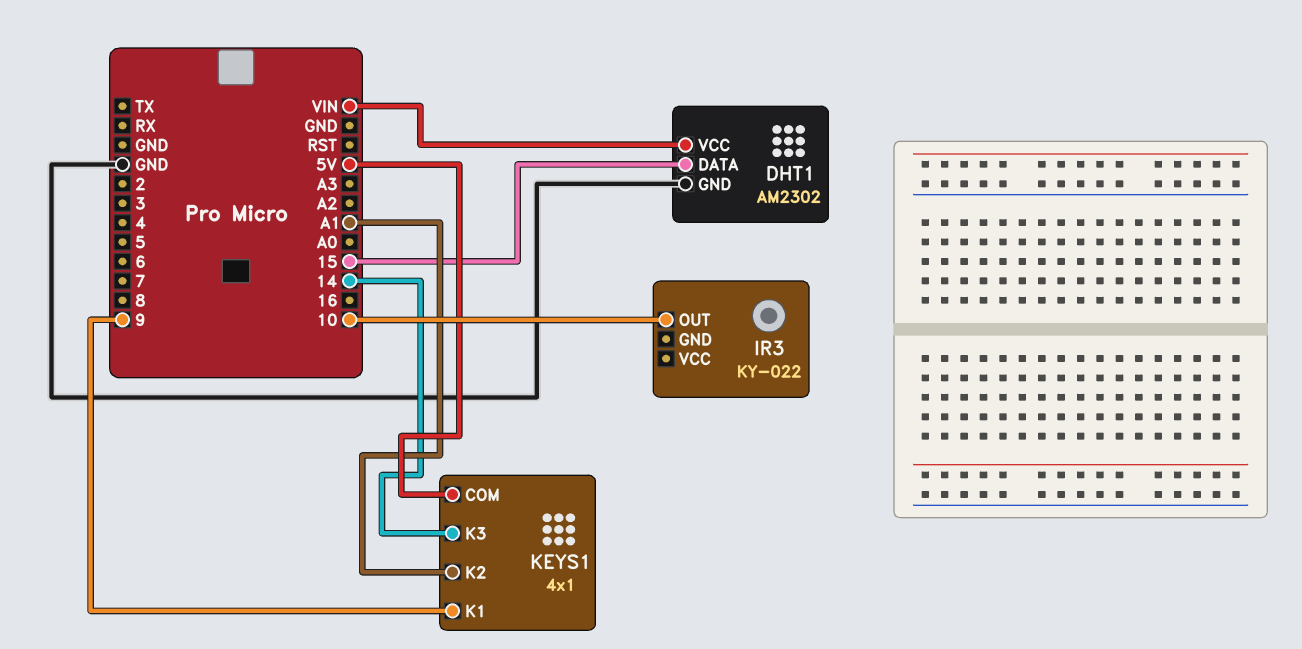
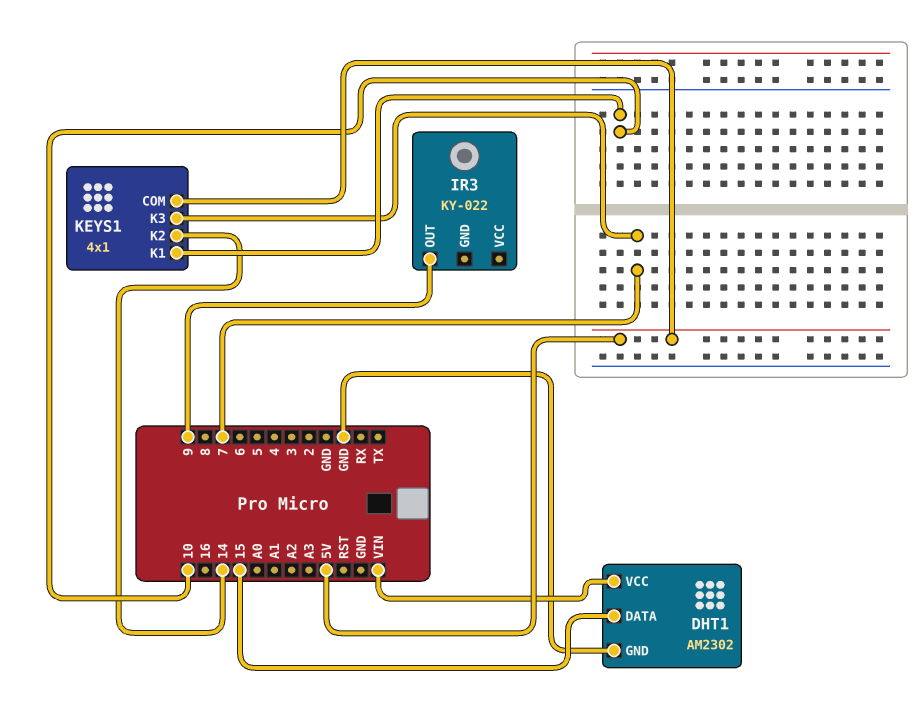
IR3 pin OUT: 10 -> 9
KEYS1 pin K1: 9 -> 10
KEYS1 pin K2: A1 -> 14
KEYS1 pin K3: 14 -> 7

